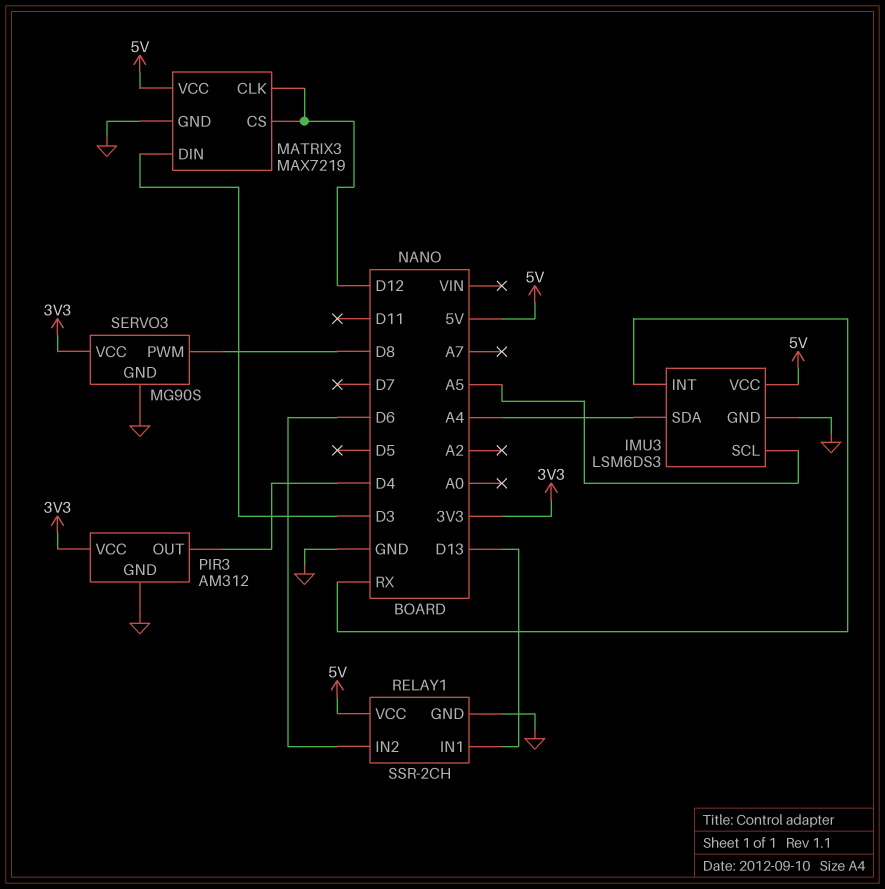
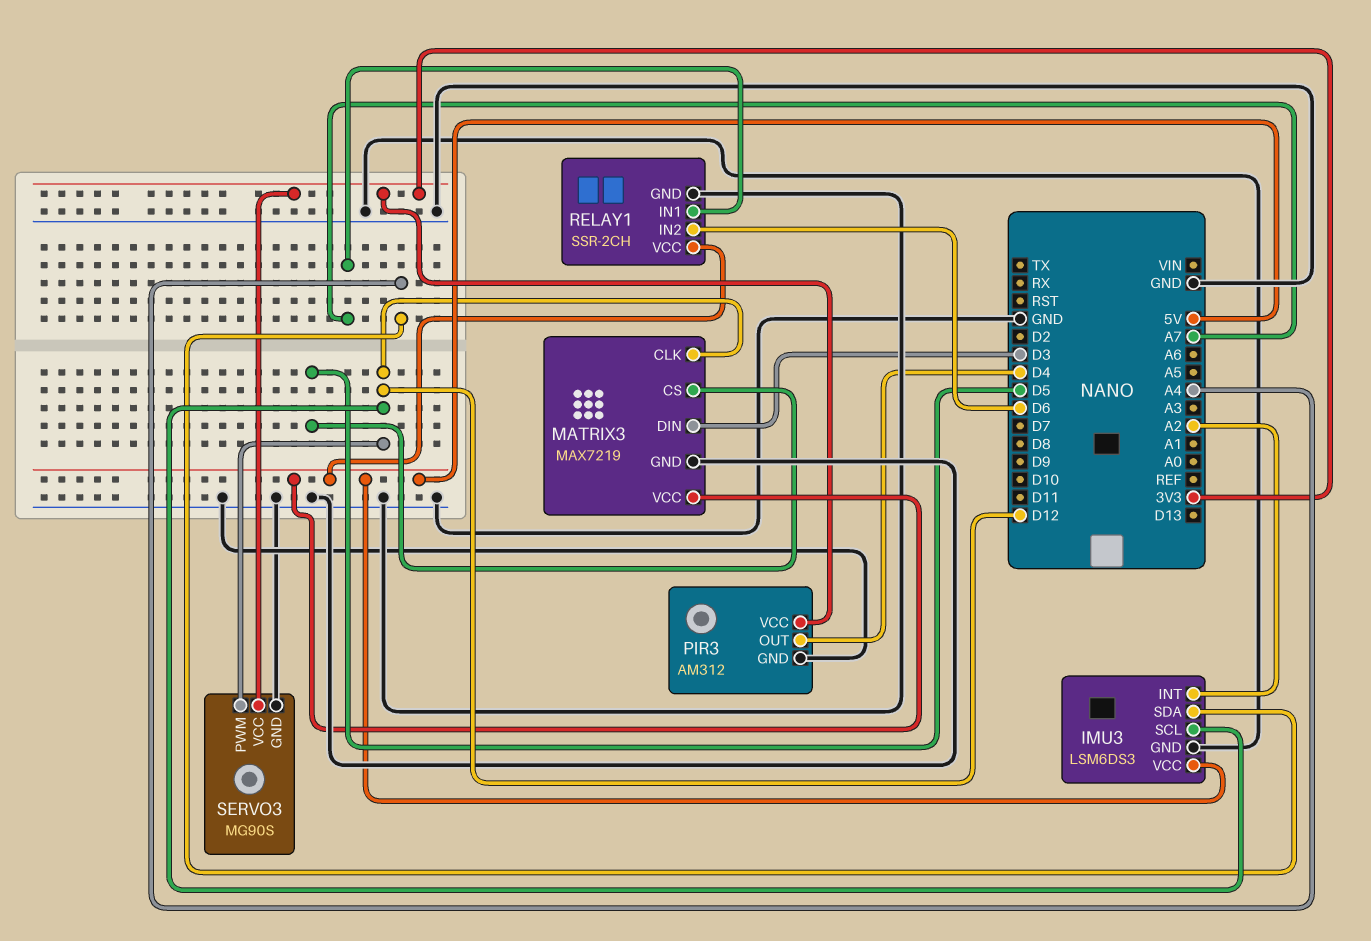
IMU3 pin INT: RX -> A2
IMU3 pin SCL: A5 -> D12
MATRIX3 pin CS: D12 -> D5
RELAY1 pin IN1: D13 -> A7
SERVO3 pin PWM: D8 -> D12

